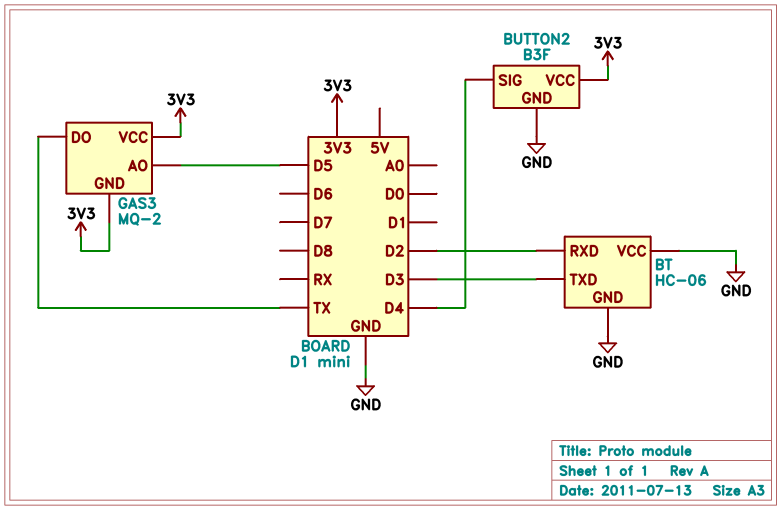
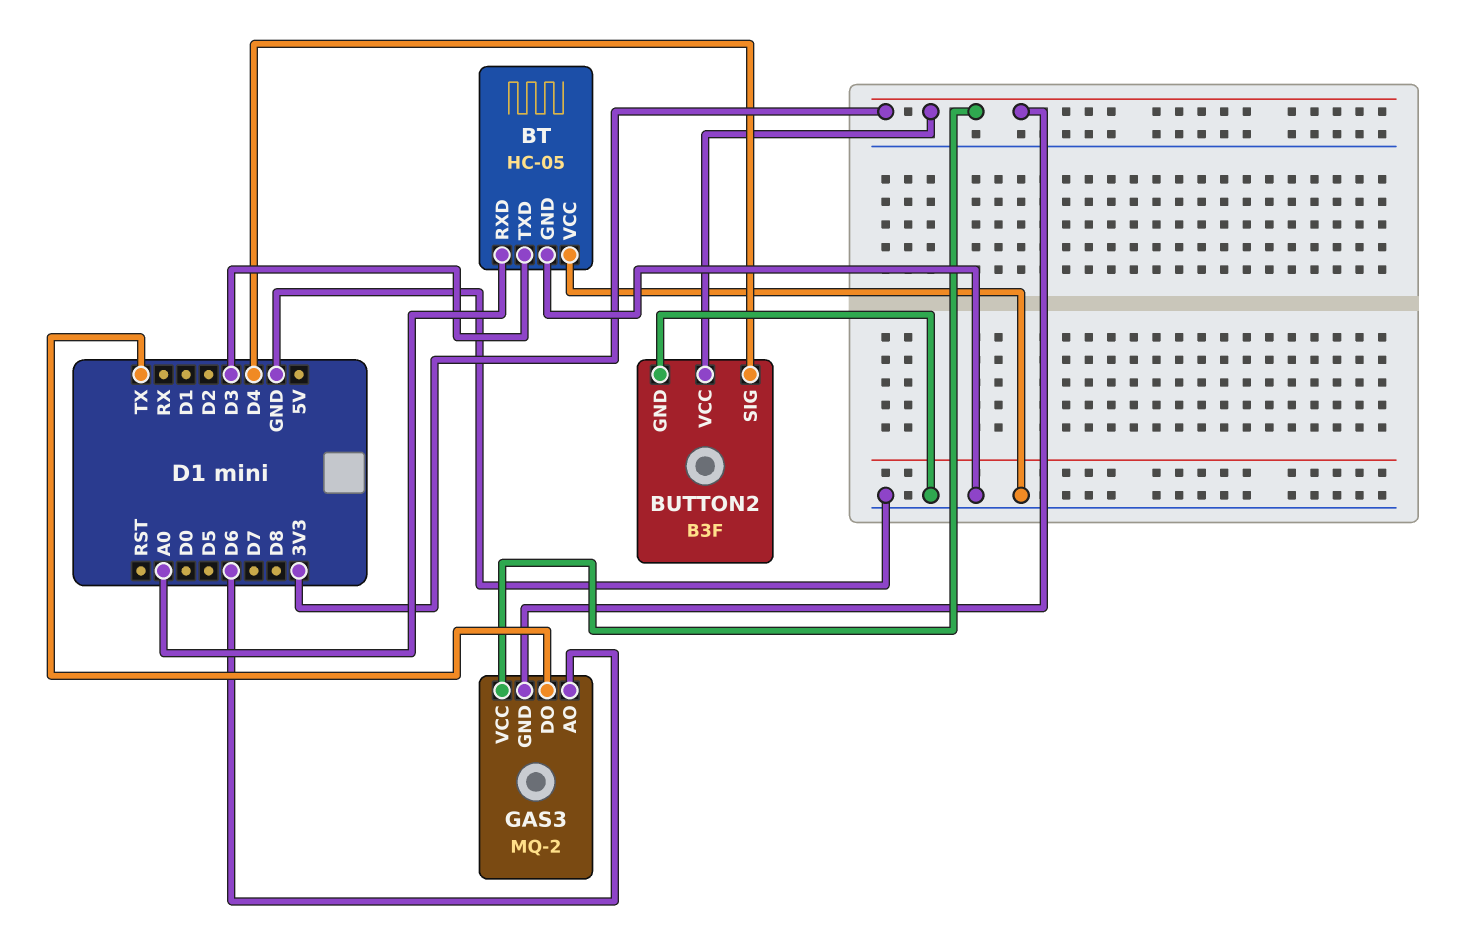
BT: HC-06 -> HC-05
BT pin RXD: D2 -> A0
GAS3 pin AO: D5 -> D6

